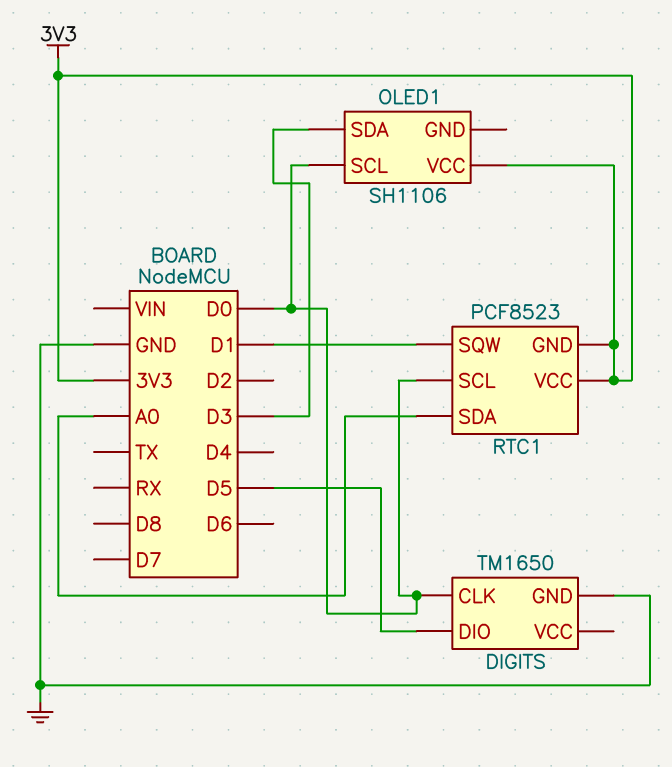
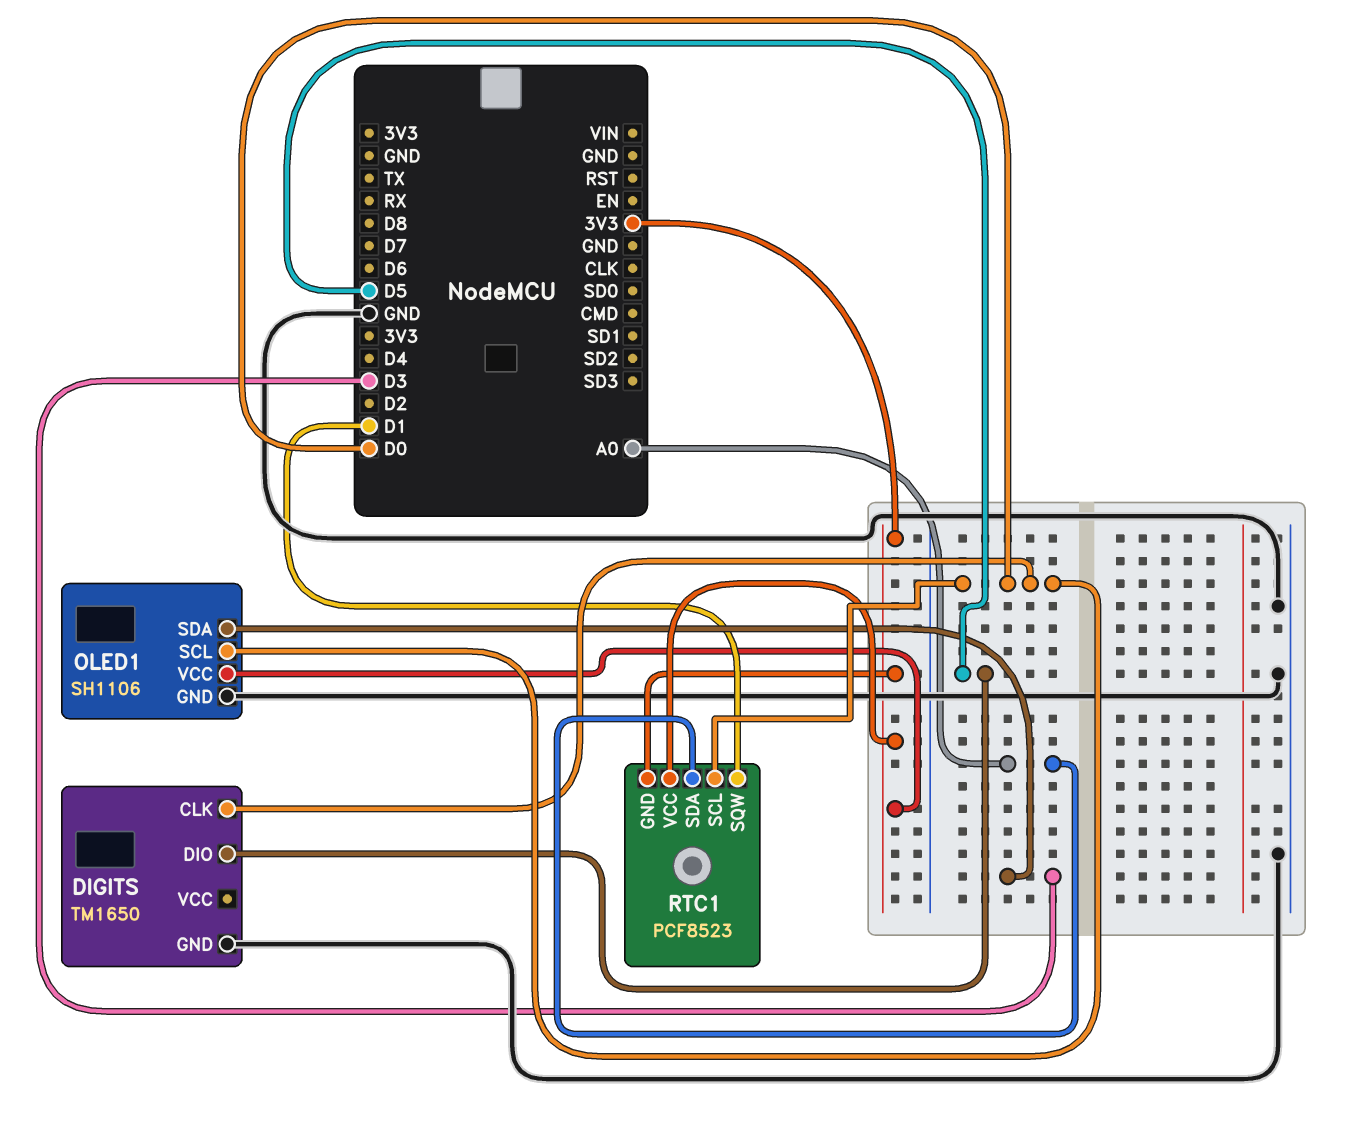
OLED1 pin GND: none -> GND

